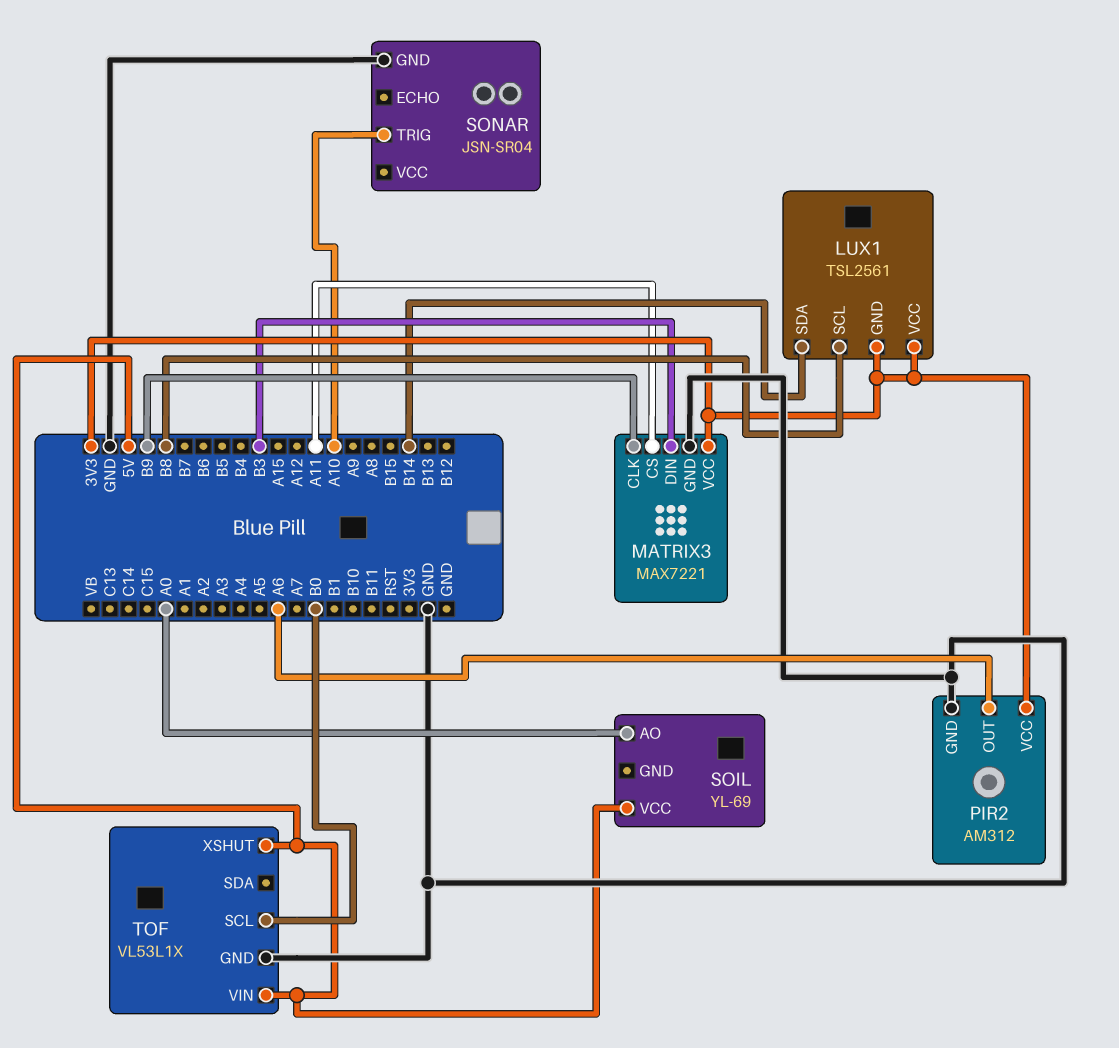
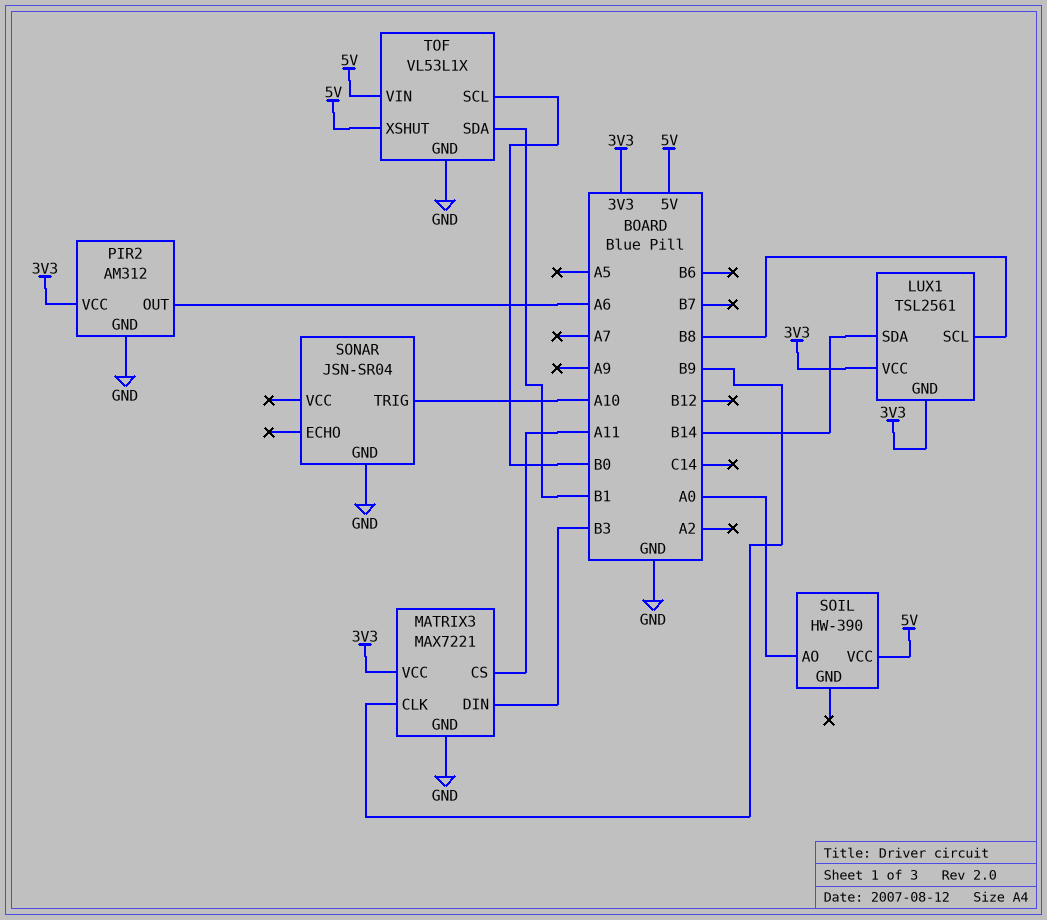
SOIL: YL-69 -> HW-390
TOF pin SDA: none -> B1

